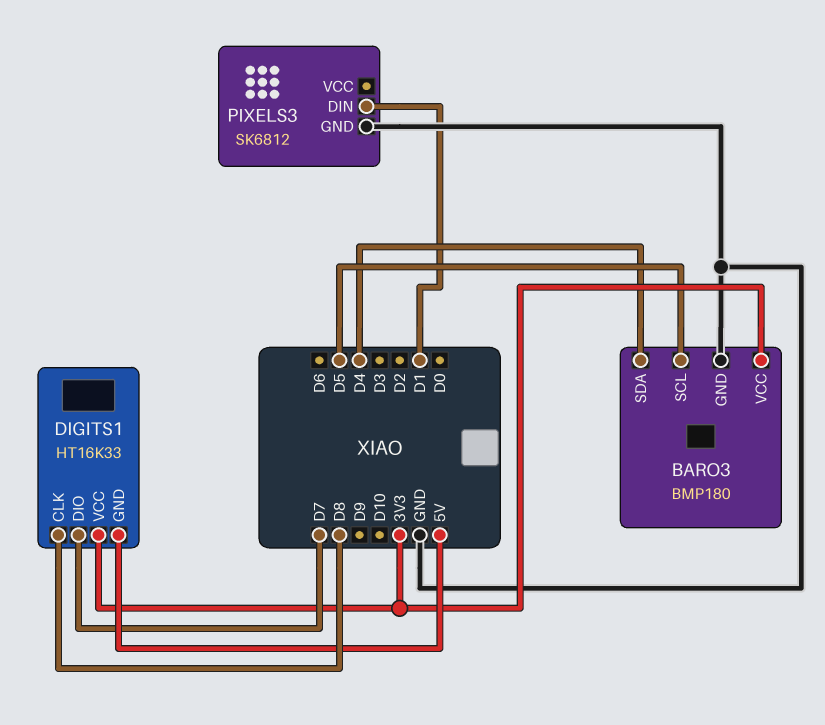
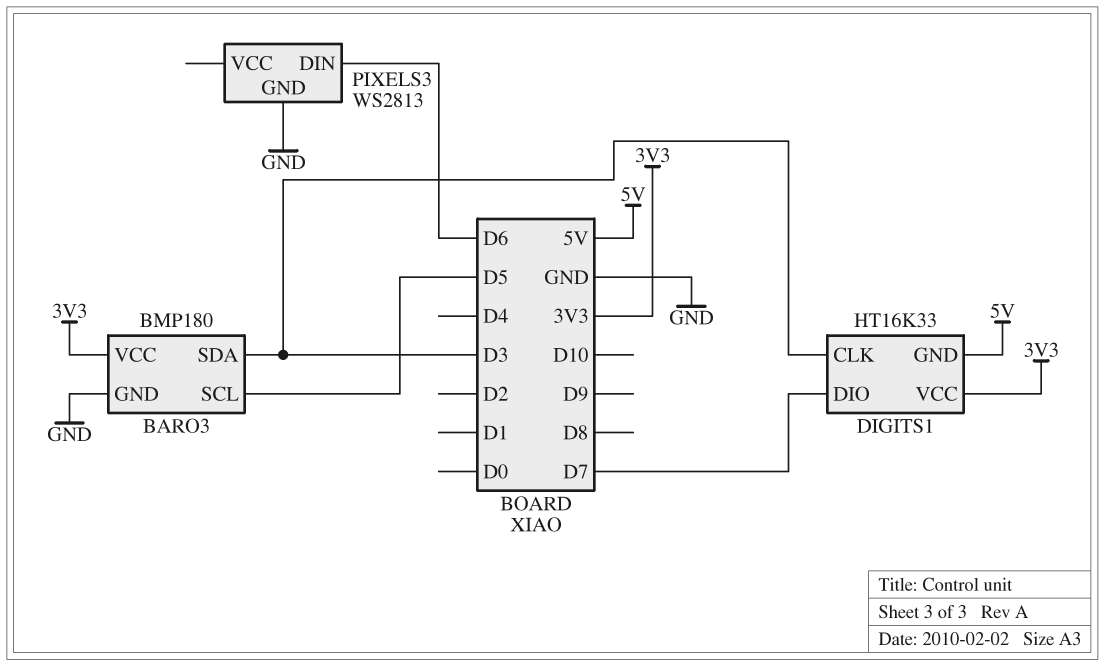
BARO3 pin SDA: D4 -> D3
DIGITS1 pin CLK: D8 -> D3
PIXELS3: SK6812 -> WS2813
PIXELS3 pin DIN: D1 -> D6

